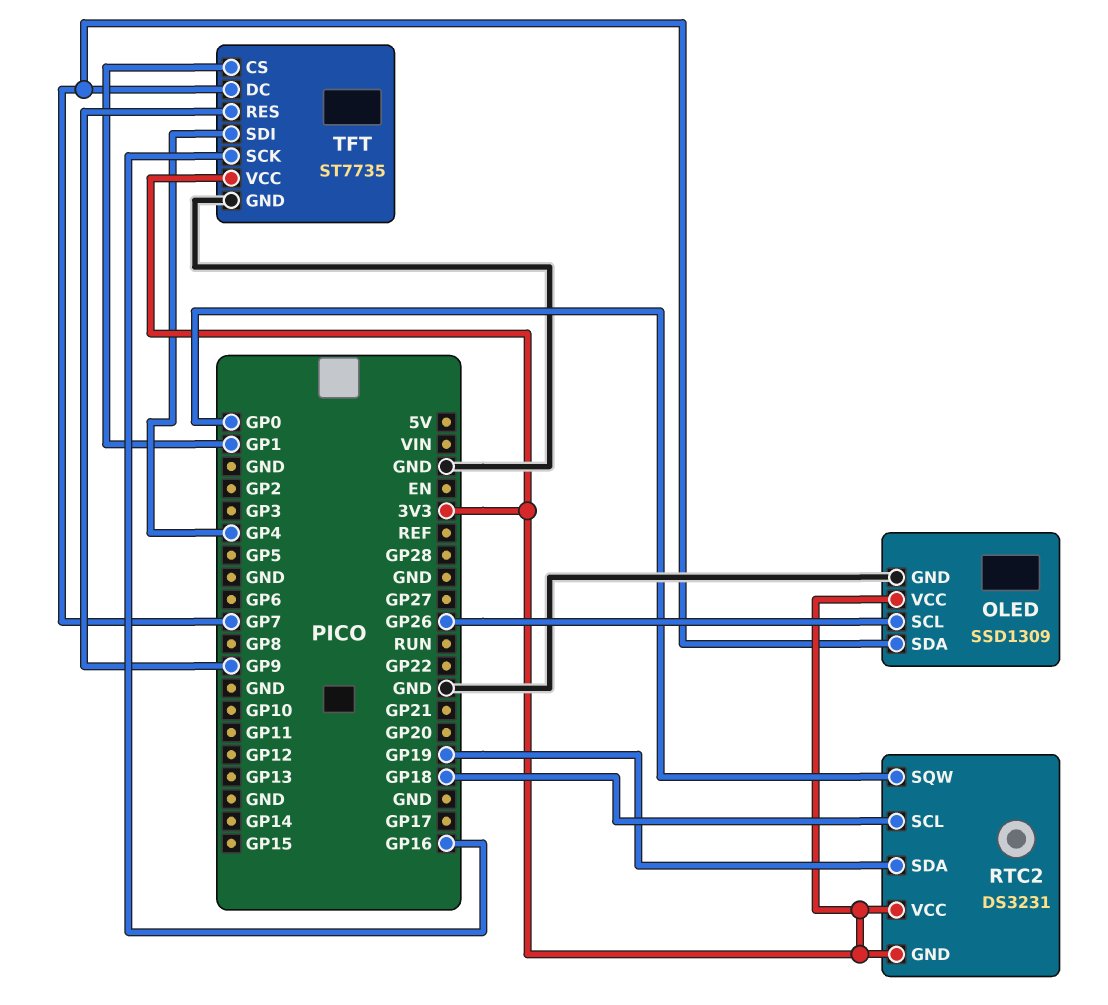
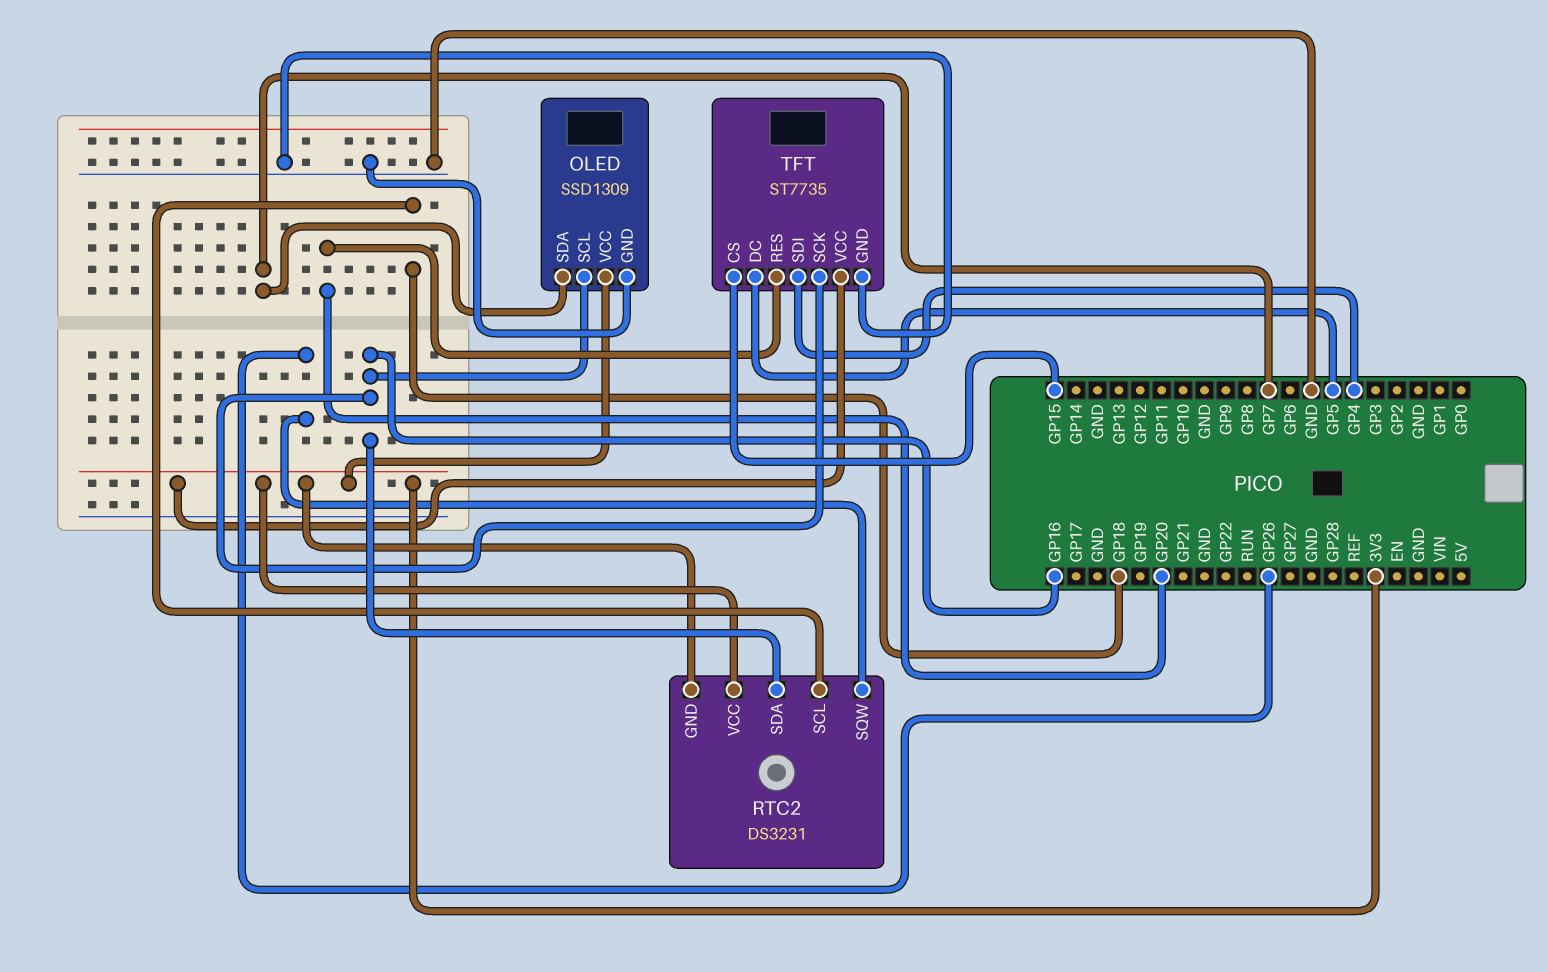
OLED pin SCL: GP26 -> GP16
RTC2 pin SDA: GP19 -> GP16
RTC2 pin SQW: GP0 -> GP26
TFT pin CS: GP1 -> GP15
TFT pin DC: GP7 -> GP5
TFT pin RES: GP9 -> GP20

